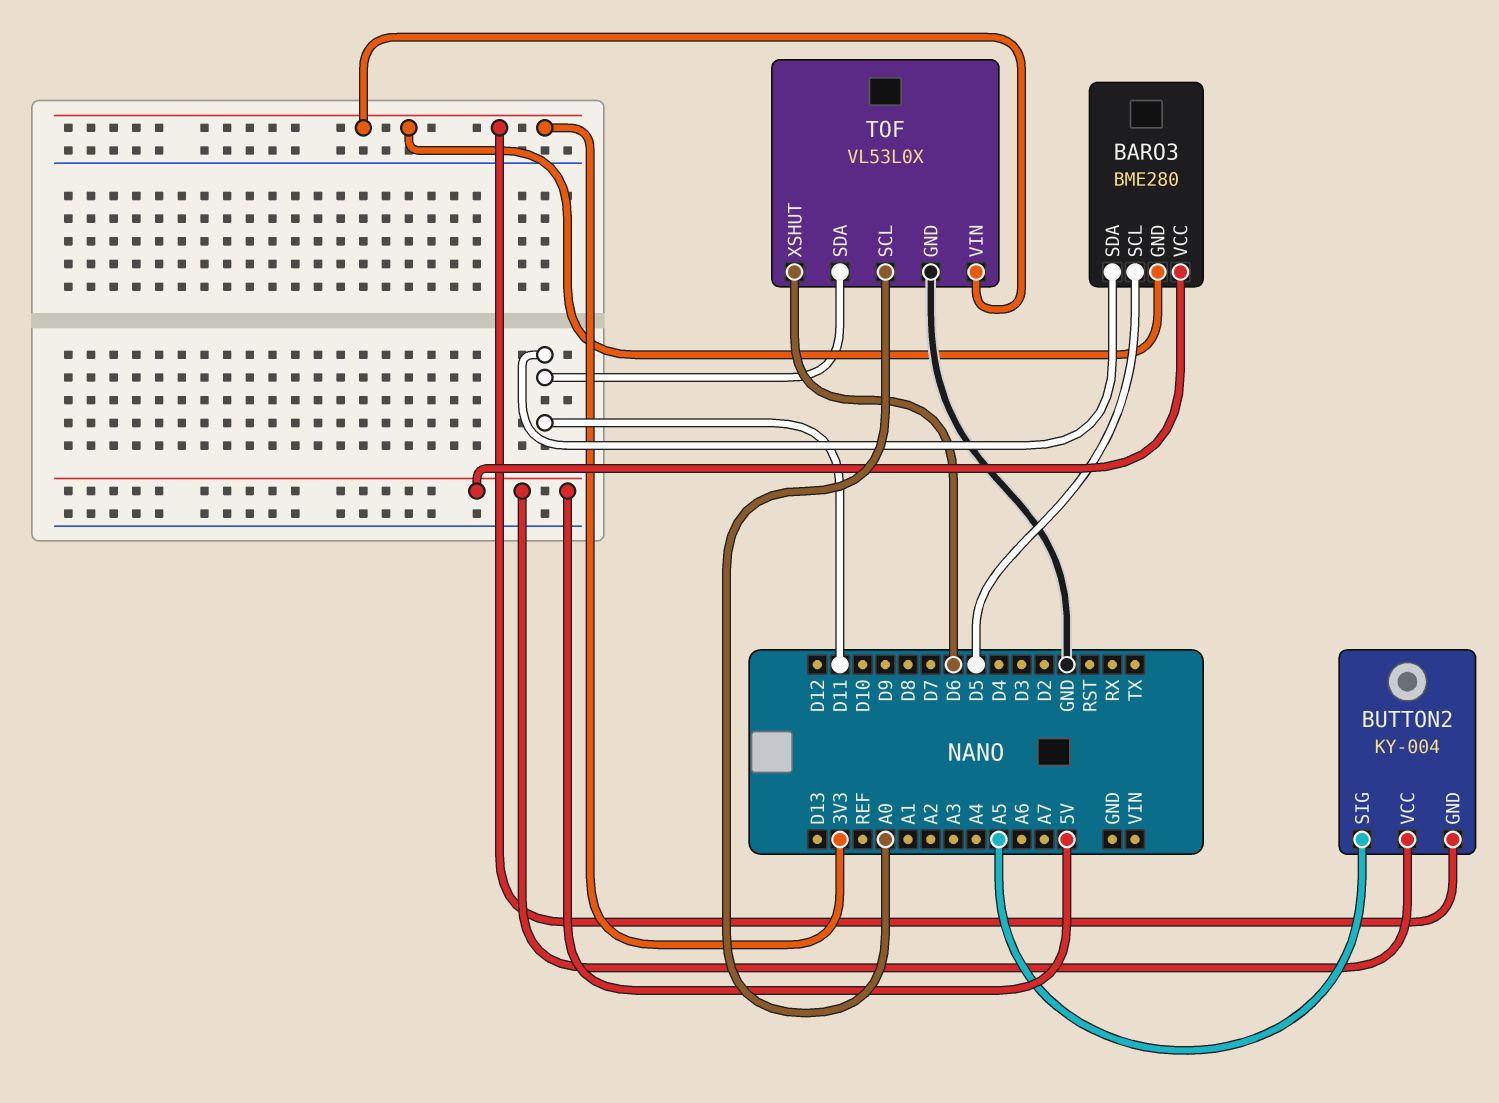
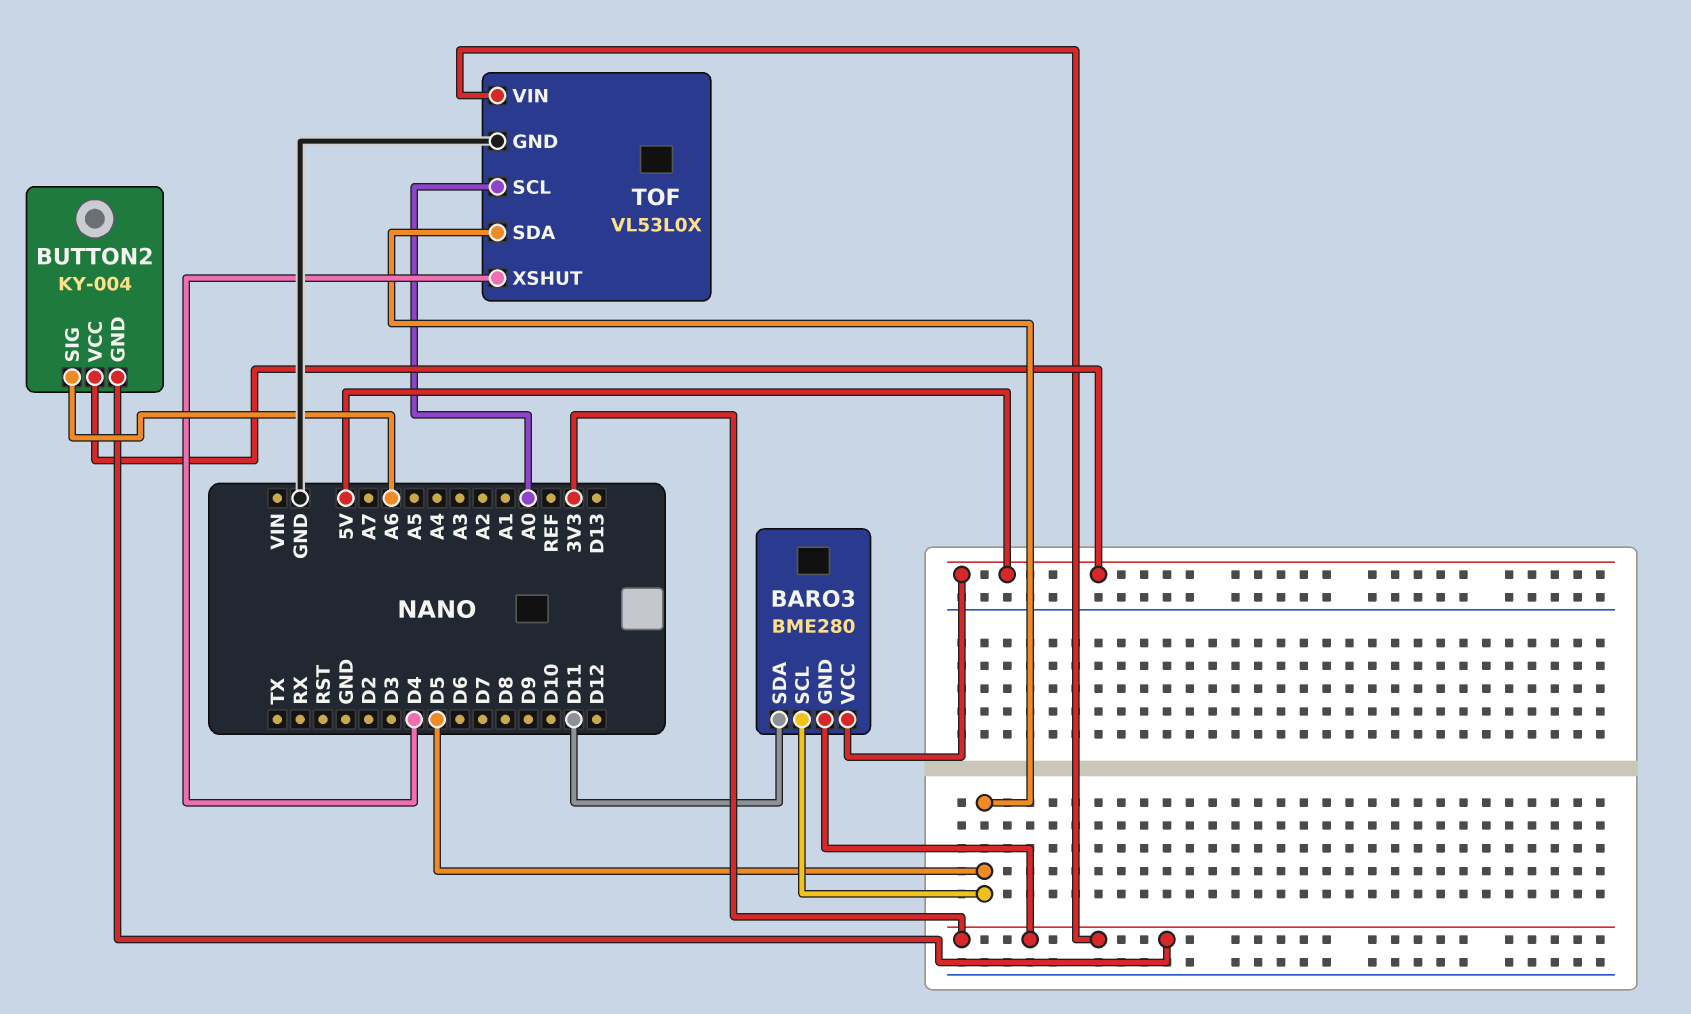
BUTTON2 pin SIG: A5 -> A6
TOF pin SDA: D11 -> D5
TOF pin XSHUT: D6 -> D4

